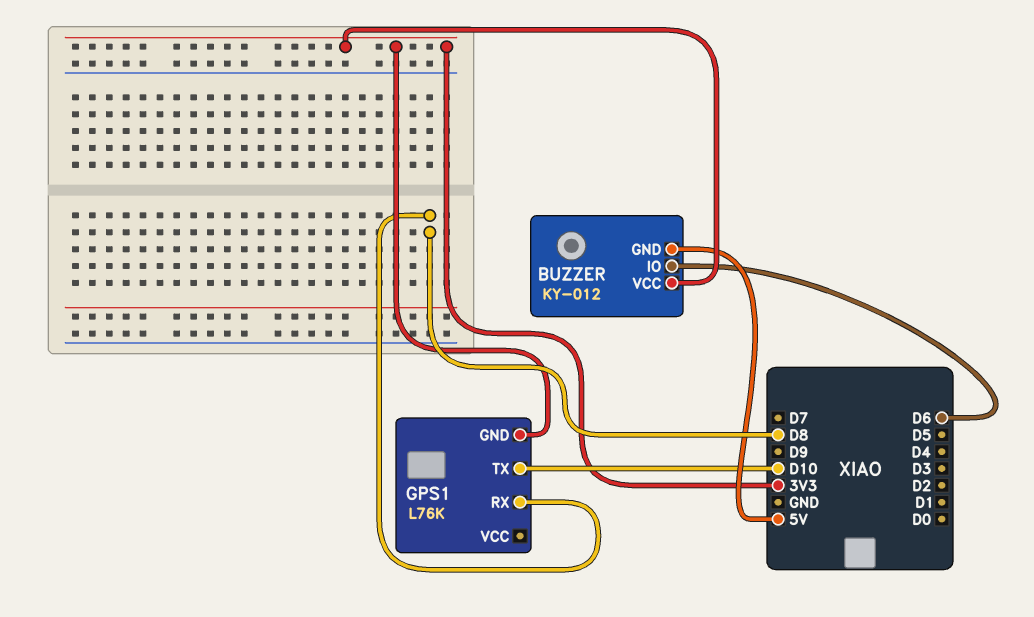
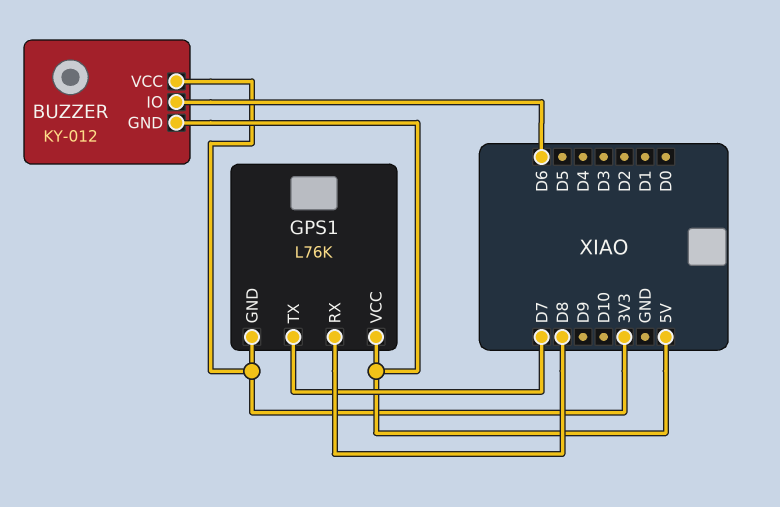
GPS1 pin TX: D10 -> D7
GPS1 pin VCC: none -> 5V

